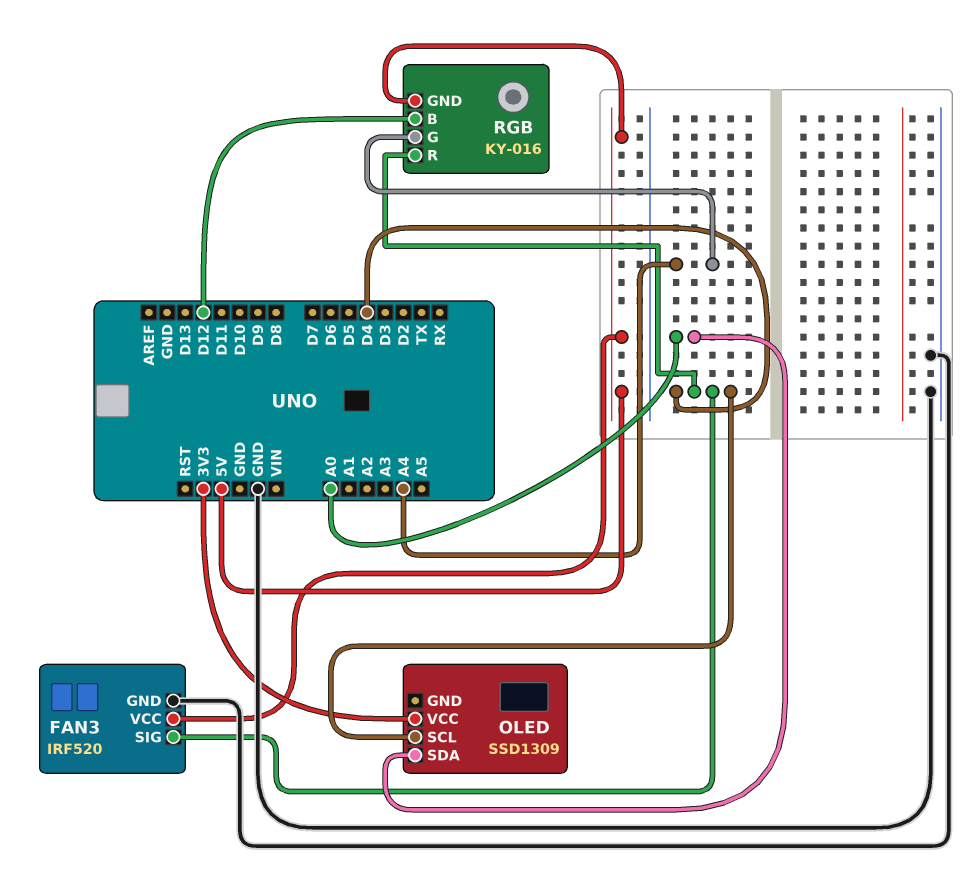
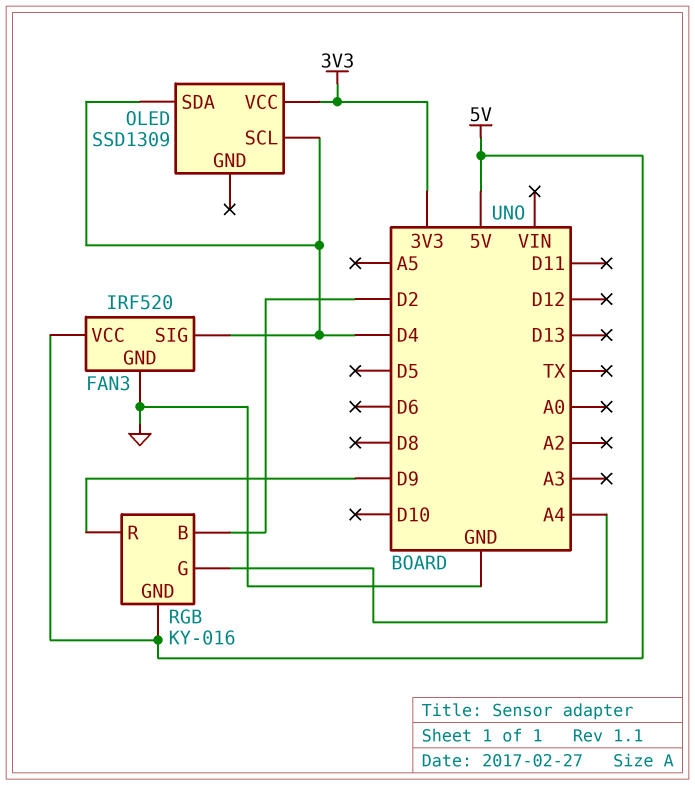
OLED pin SDA: A0 -> D4
RGB pin B: D12 -> D2
RGB pin R: D4 -> D9

